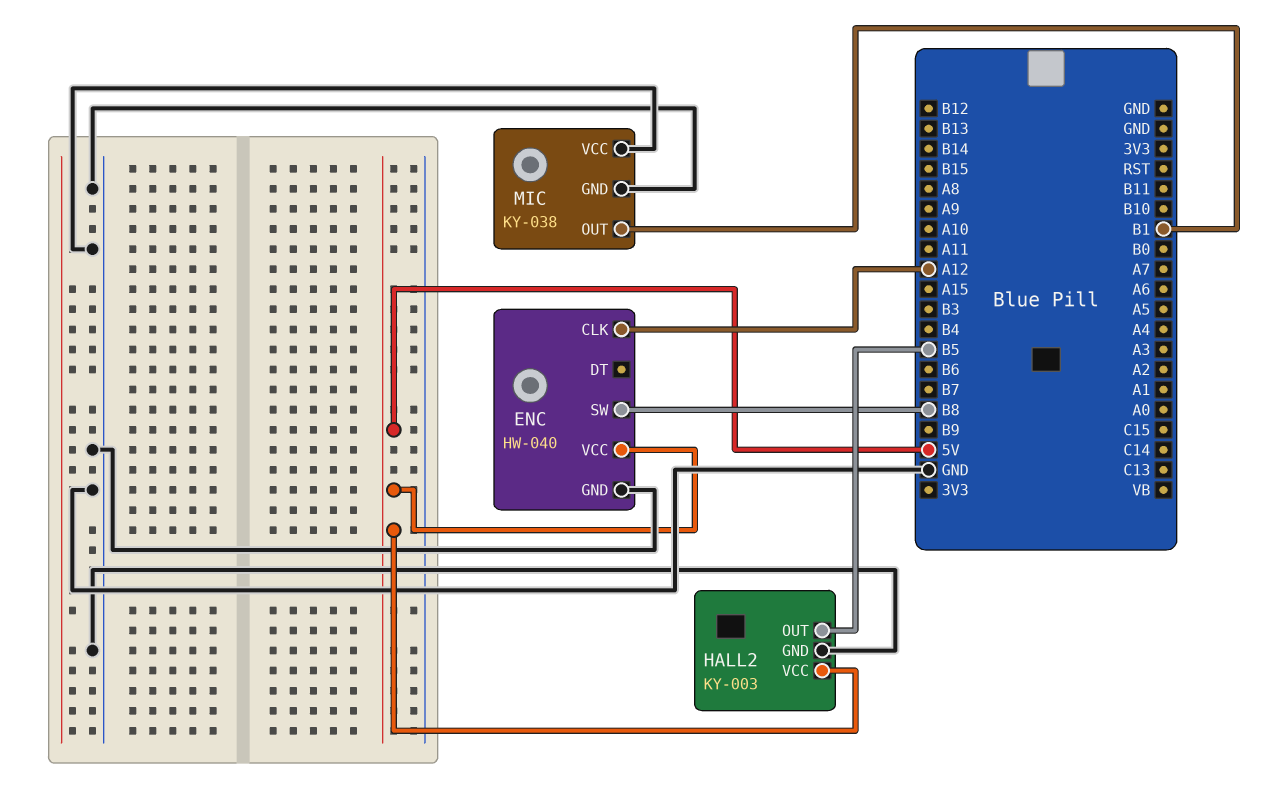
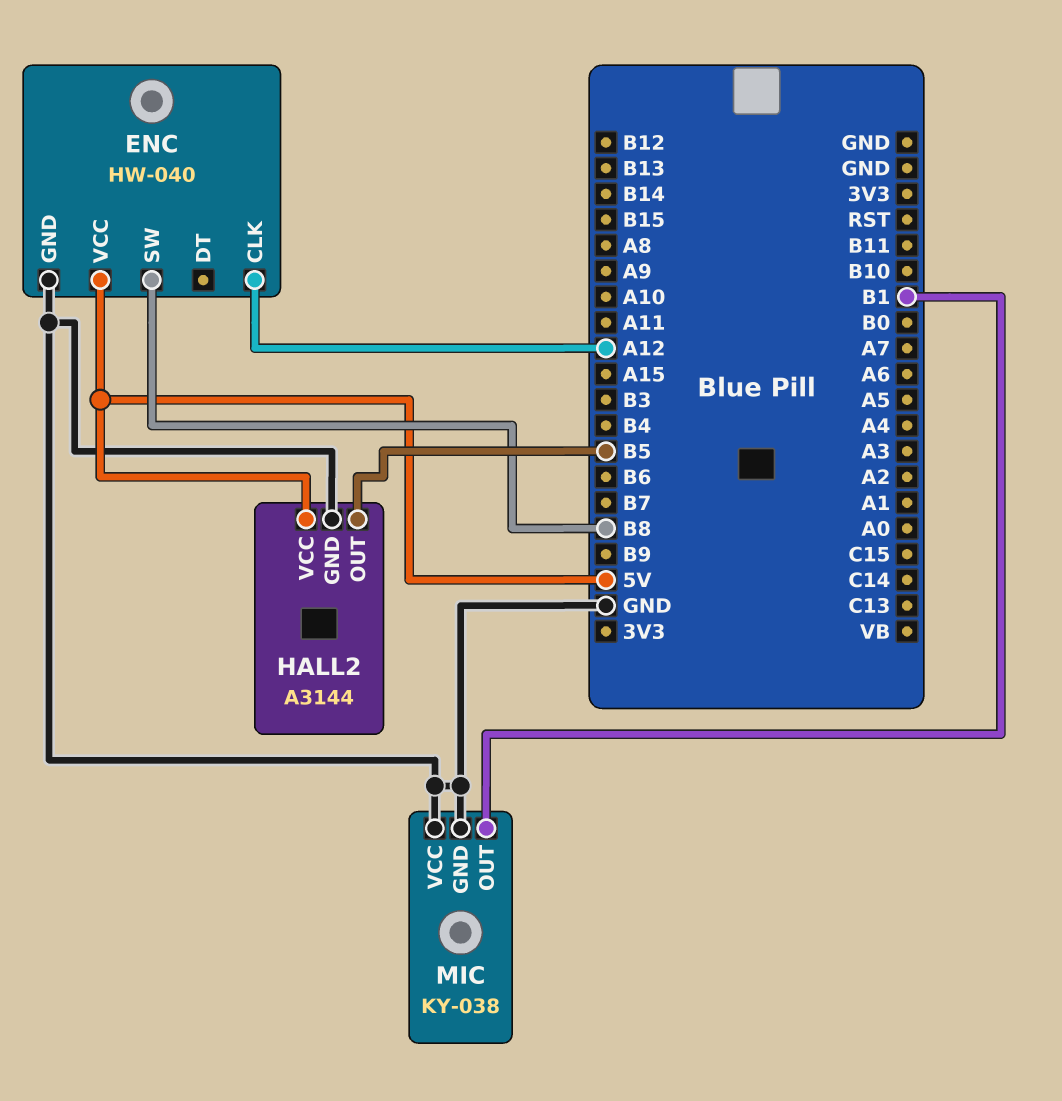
HALL2: KY-003 -> A3144

